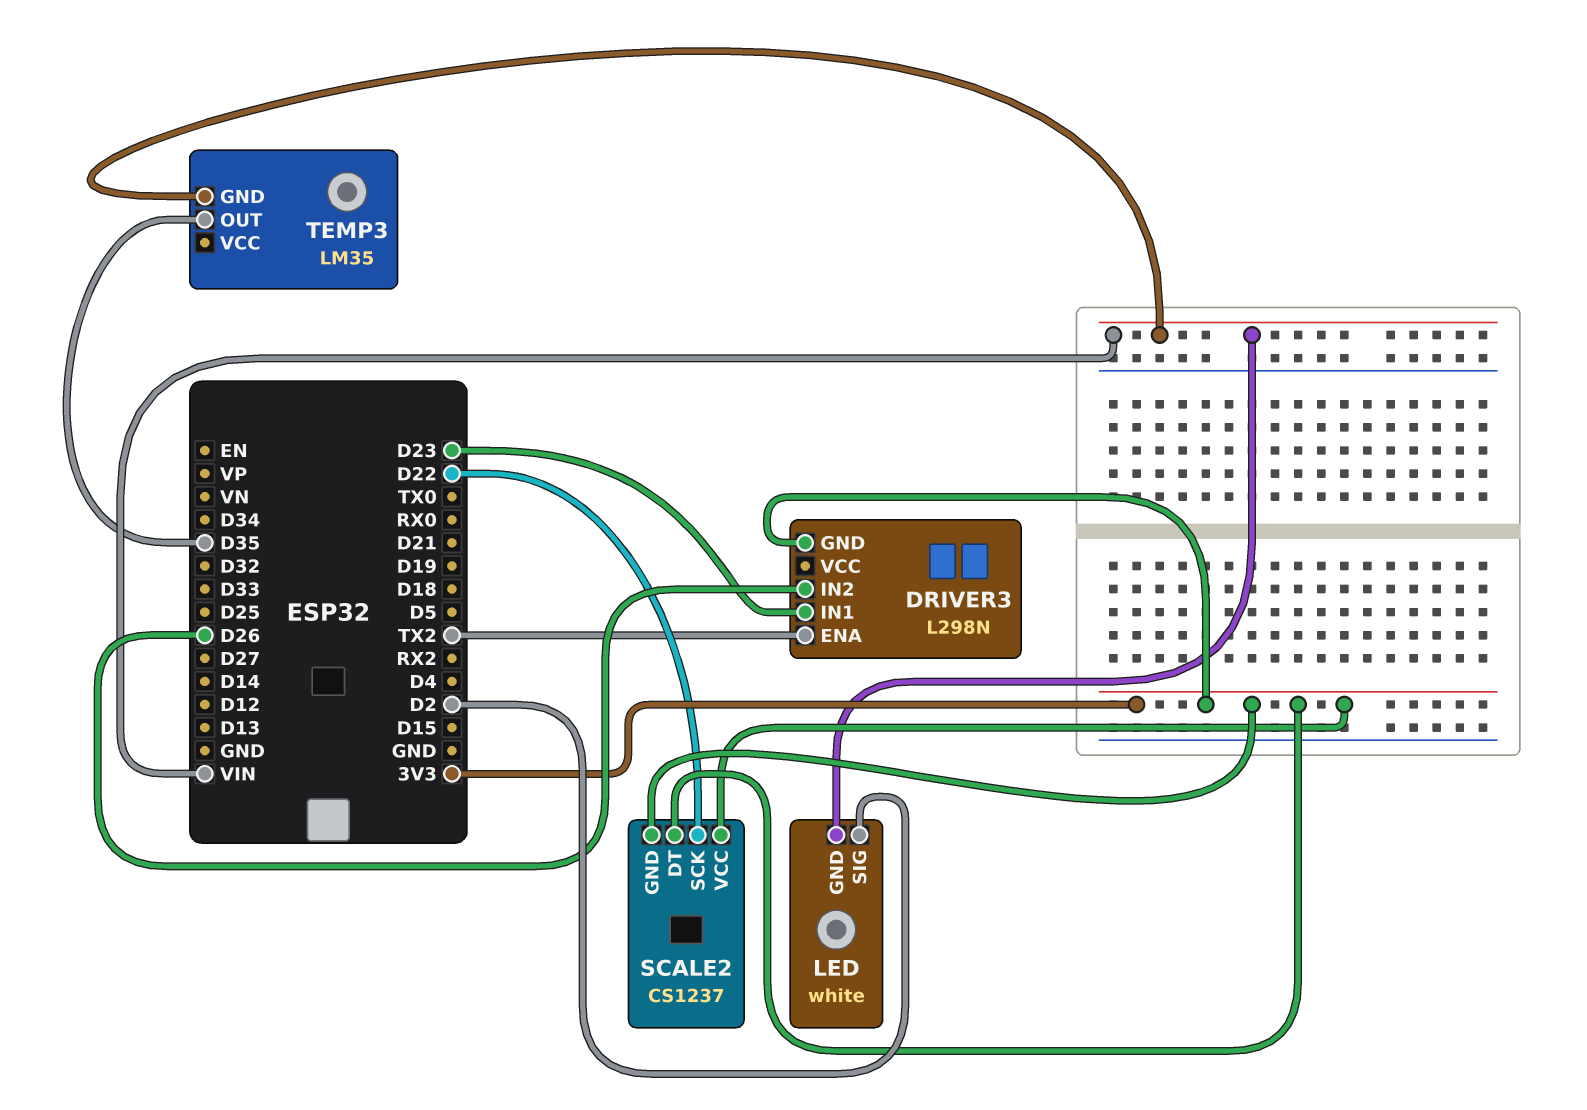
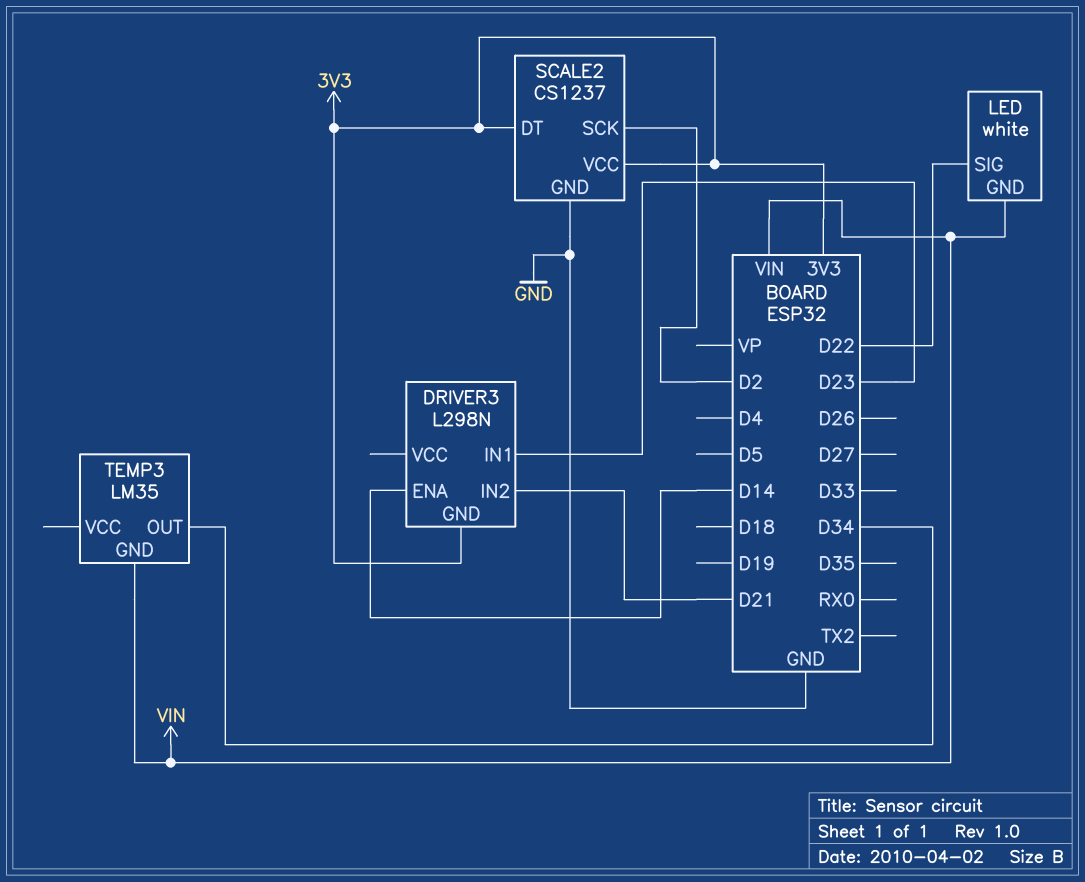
DRIVER3 pin ENA: TX2 -> D14
DRIVER3 pin IN2: D26 -> D21
LED pin SIG: D2 -> D22
SCALE2 pin GND: 3V3 -> GND
SCALE2 pin SCK: D22 -> D2
TEMP3 pin OUT: D35 -> D34

